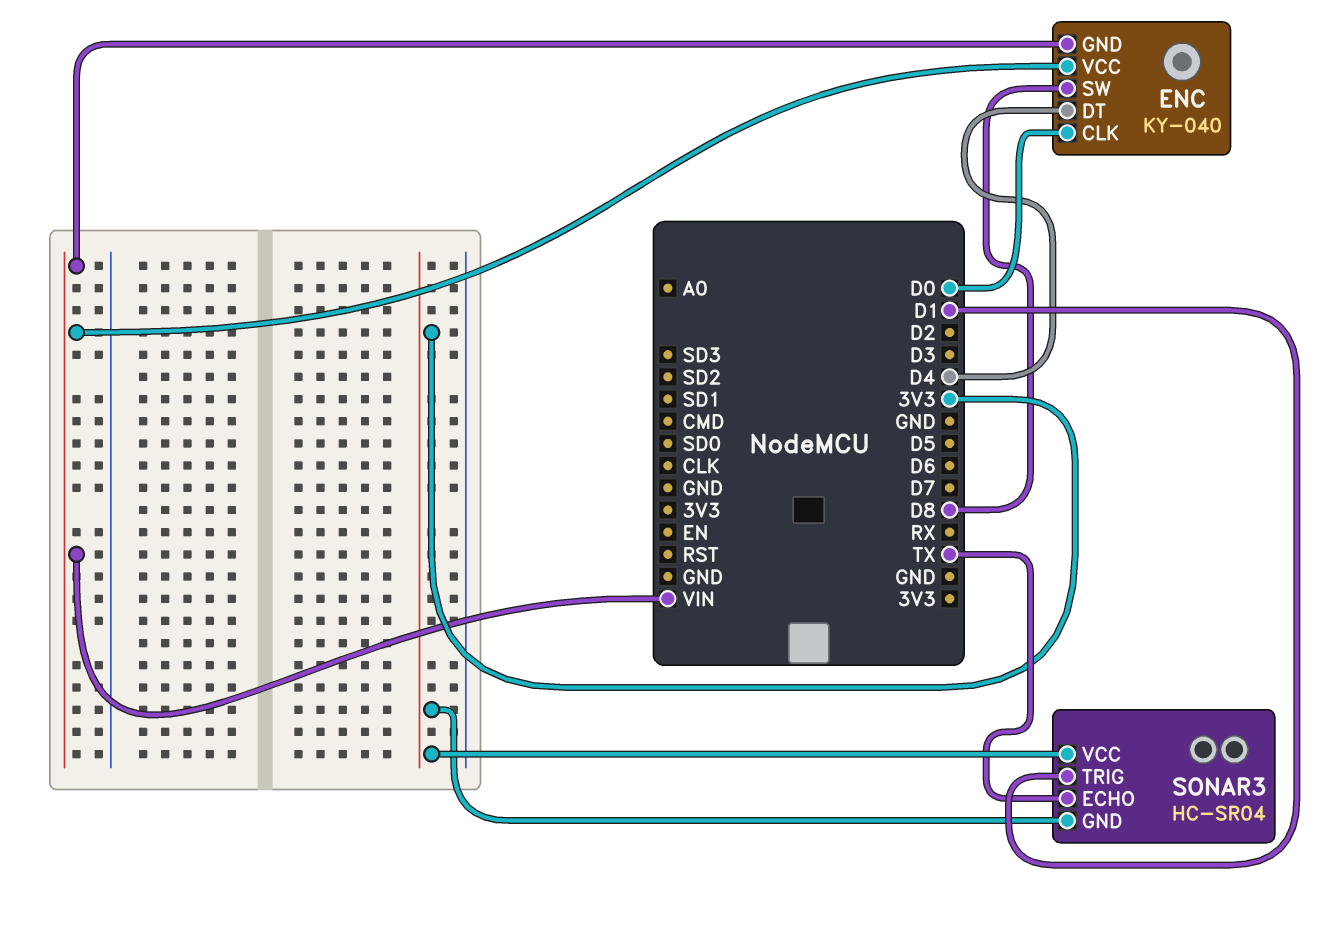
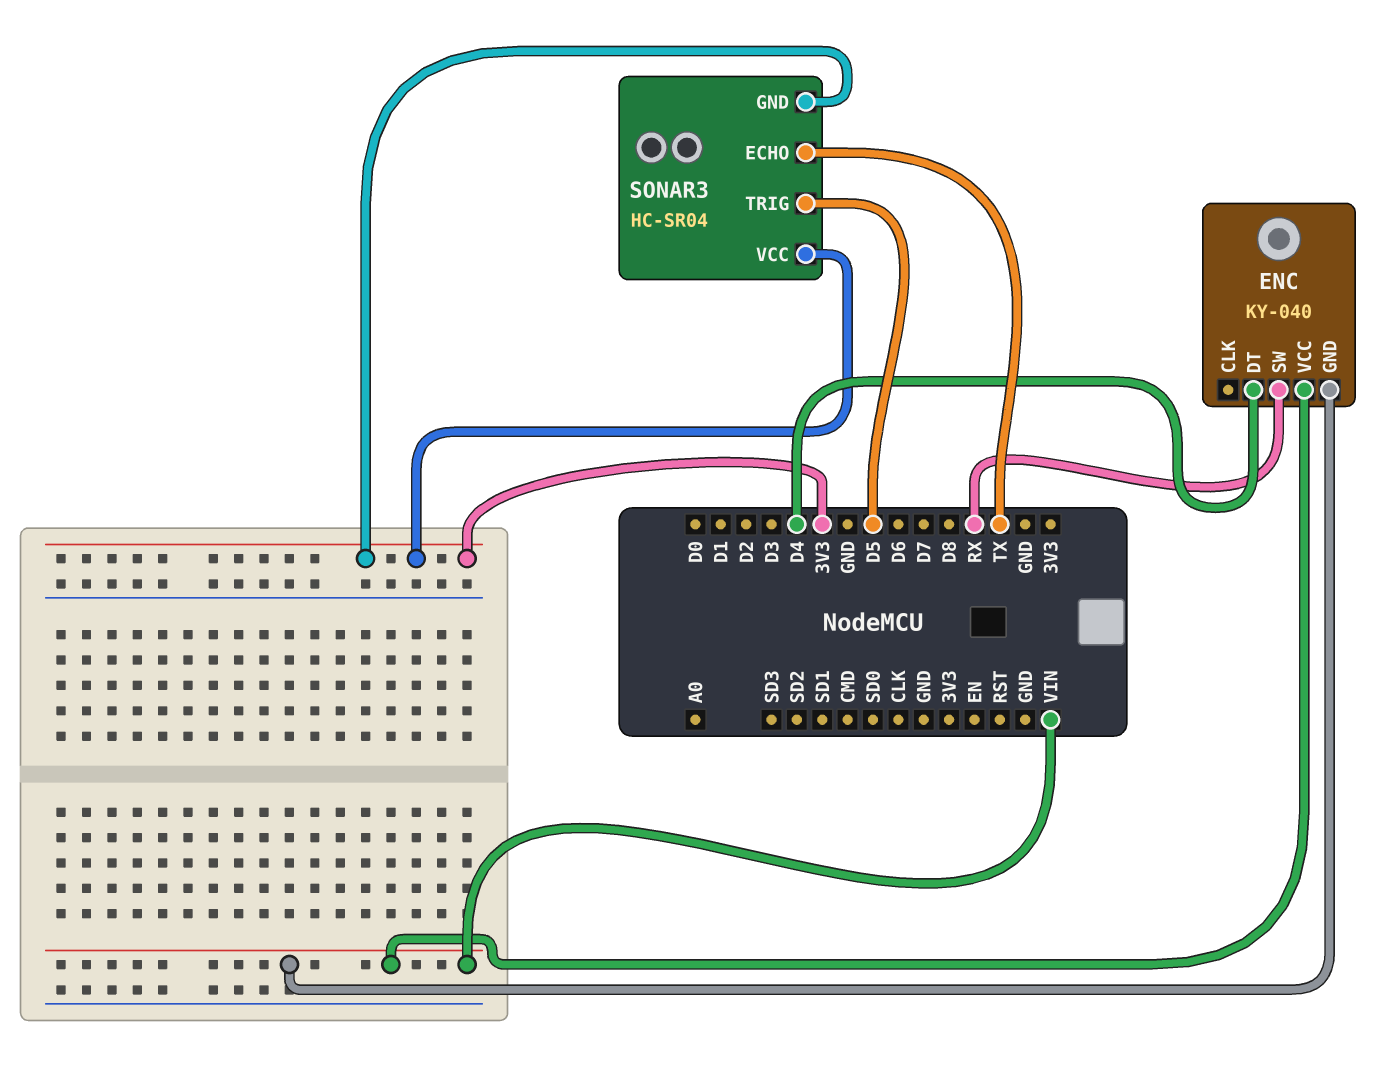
ENC pin CLK: D0 -> none
ENC pin SW: D8 -> RX
SONAR3 pin TRIG: D1 -> D5

